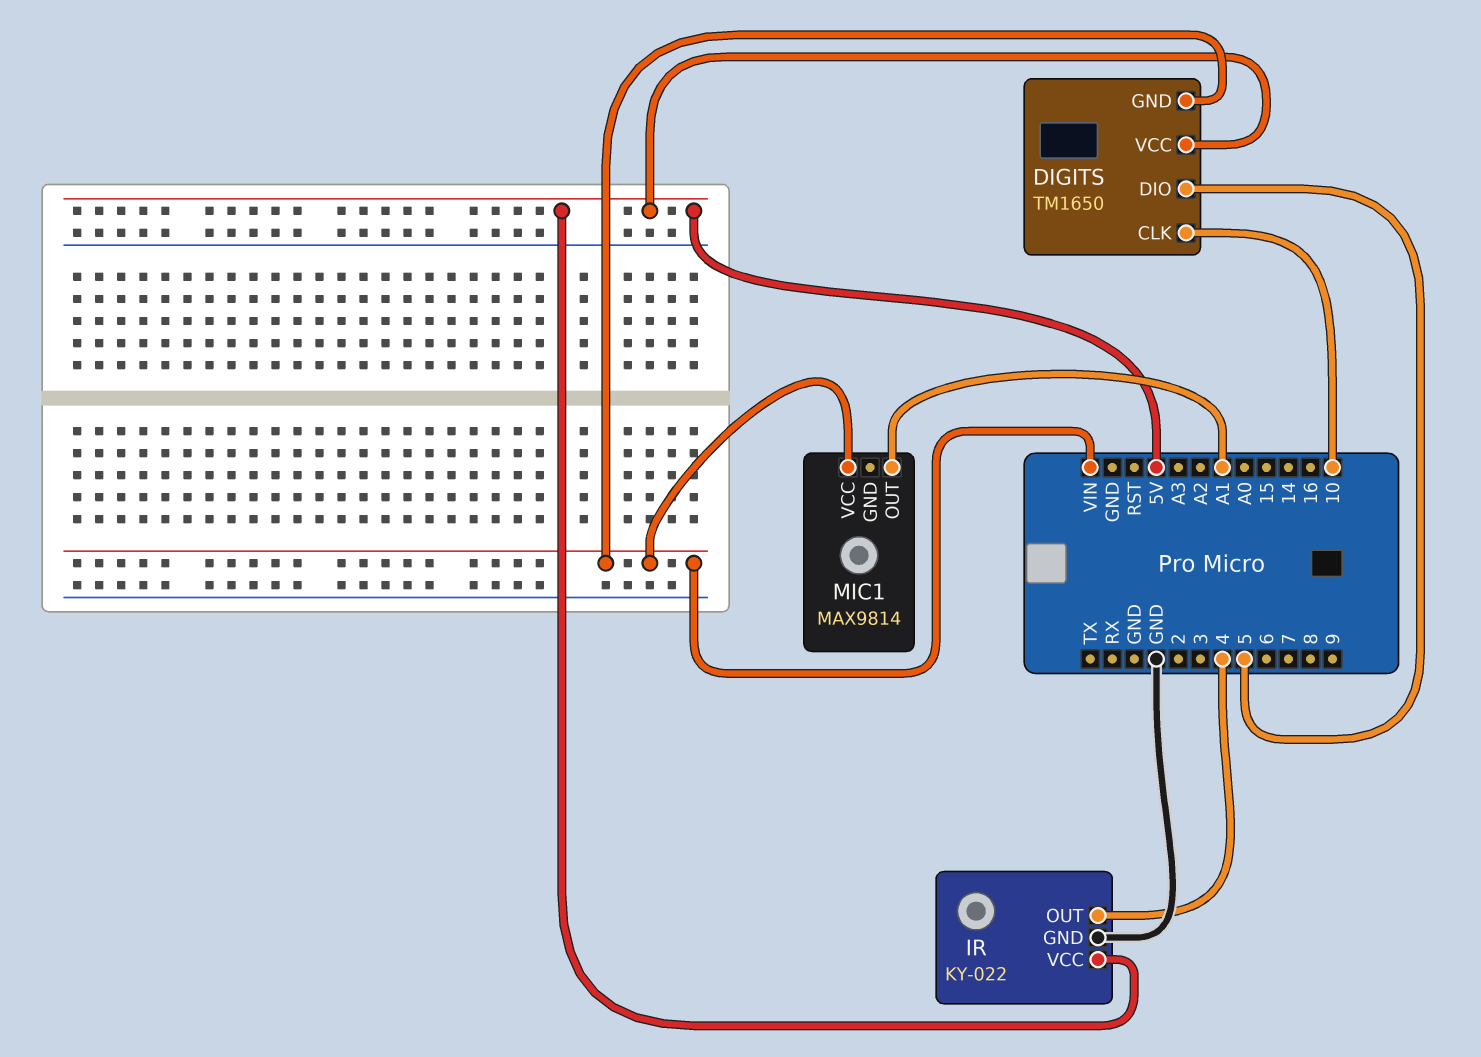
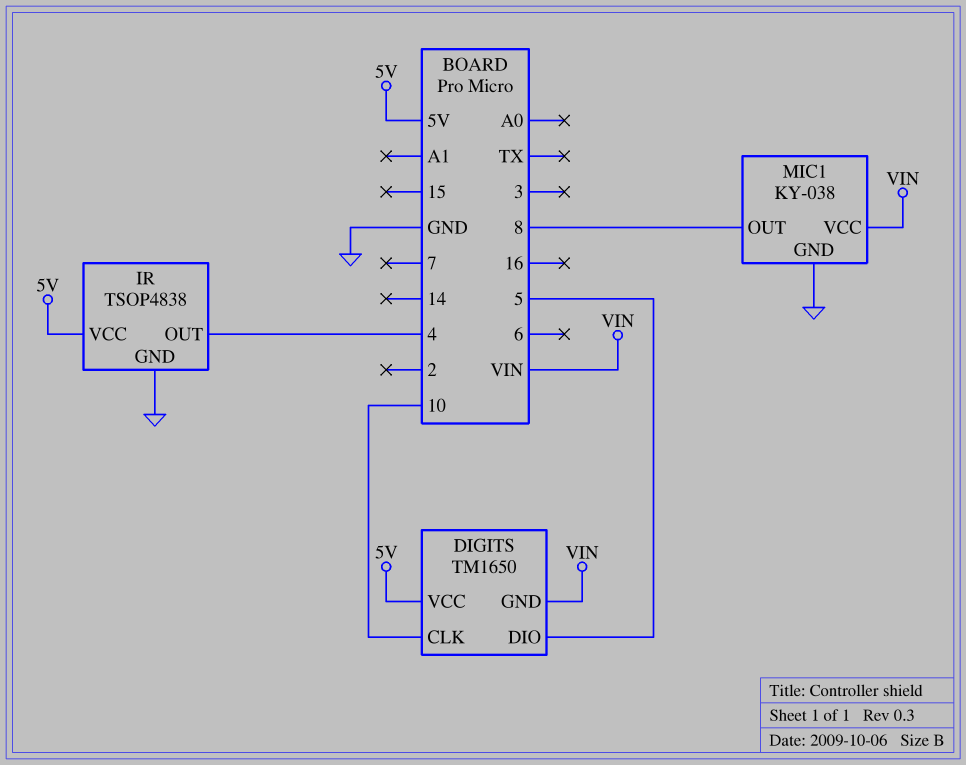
IR: KY-022 -> TSOP4838
MIC1: MAX9814 -> KY-038
MIC1 pin GND: none -> GND
MIC1 pin OUT: A1 -> 8

